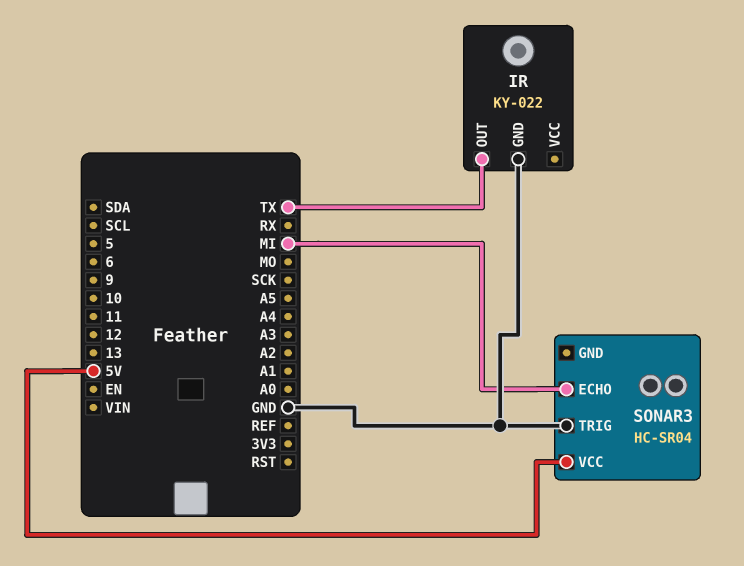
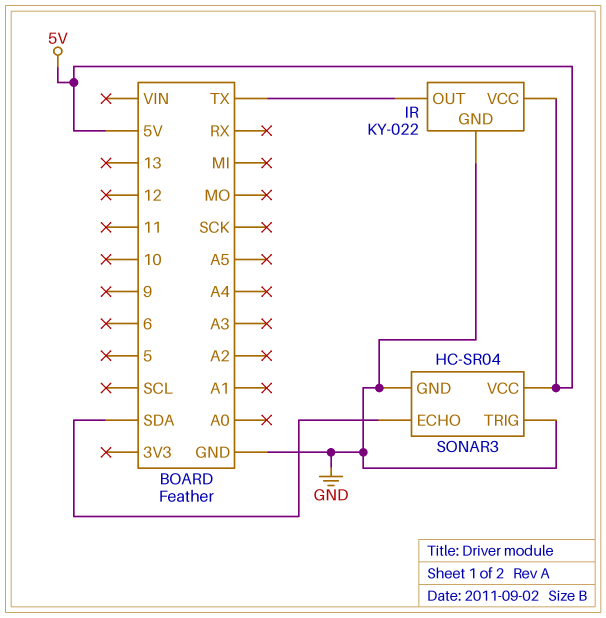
IR pin VCC: none -> 5V
SONAR3 pin ECHO: MI -> SDA
SONAR3 pin GND: none -> GND

